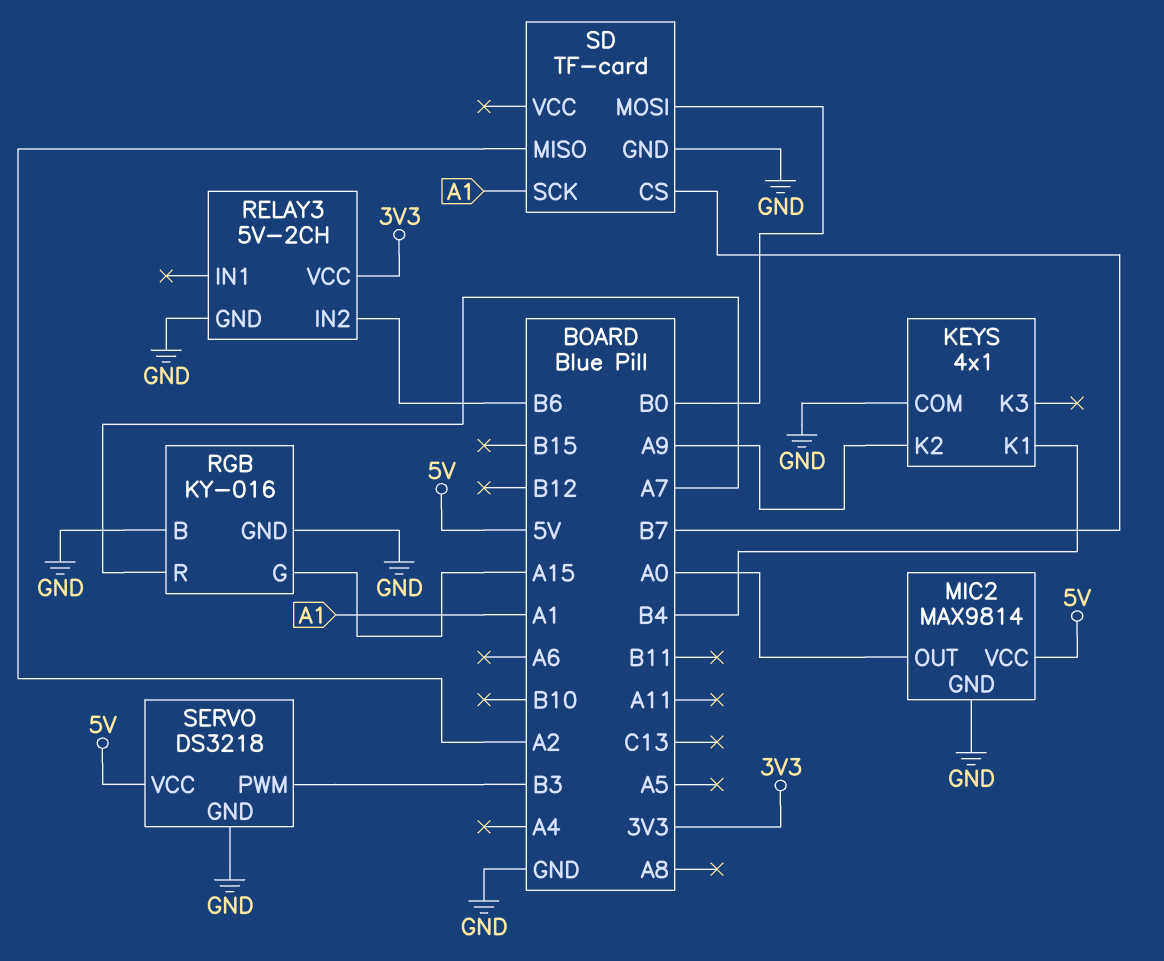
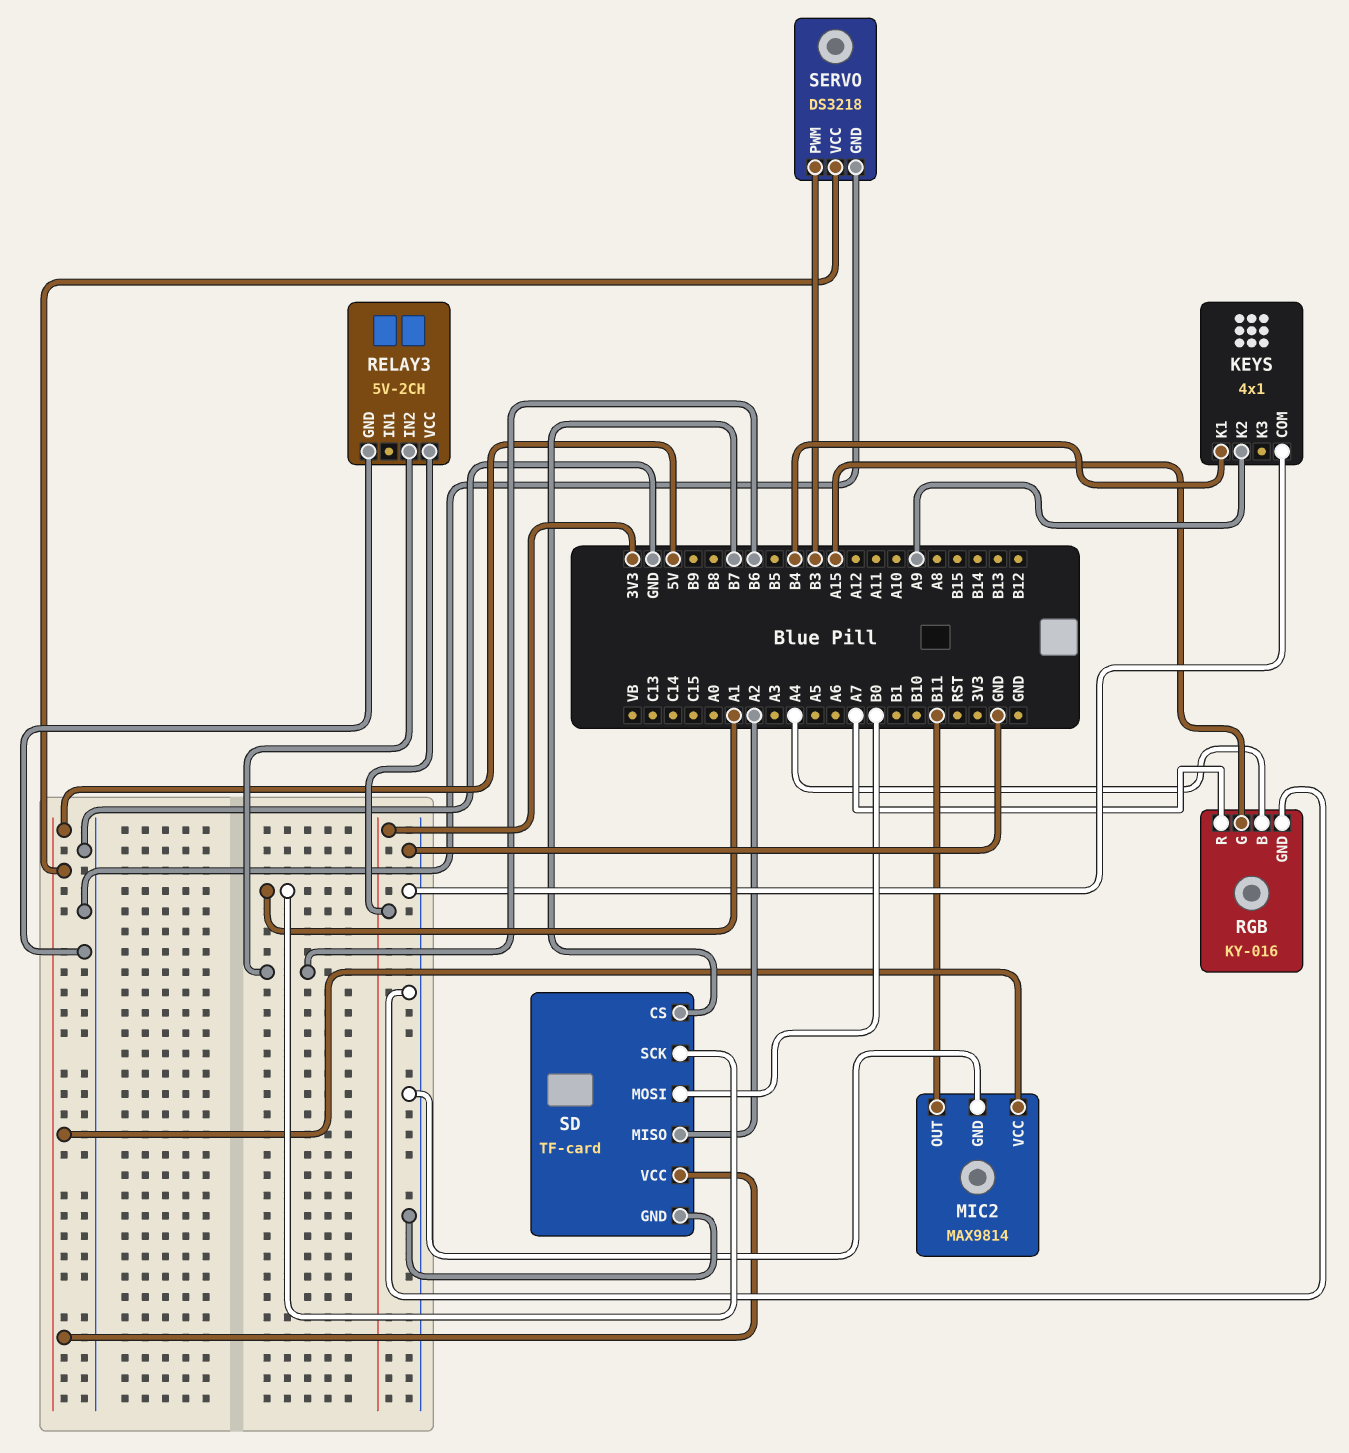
MIC2 pin OUT: A0 -> B11
RGB pin B: GND -> A4
SD pin VCC: none -> 5V

